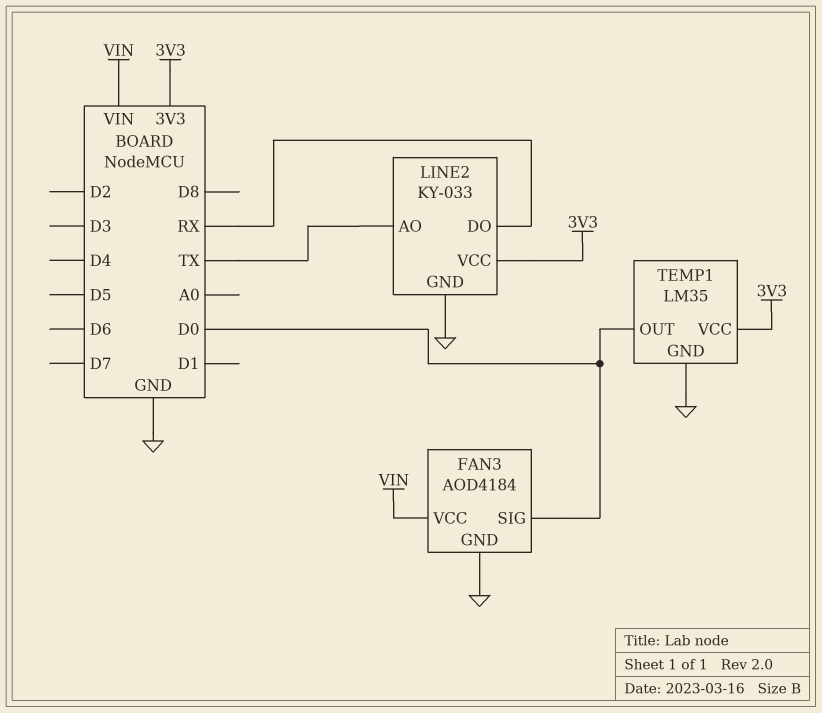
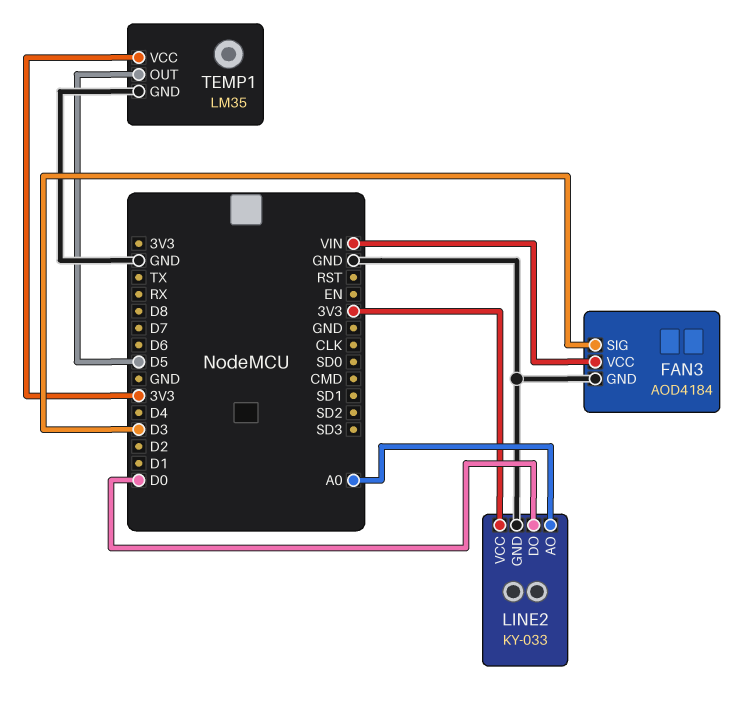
FAN3 pin SIG: D0 -> D3
LINE2 pin AO: TX -> A0
LINE2 pin DO: RX -> D0
TEMP1 pin OUT: D0 -> D5

